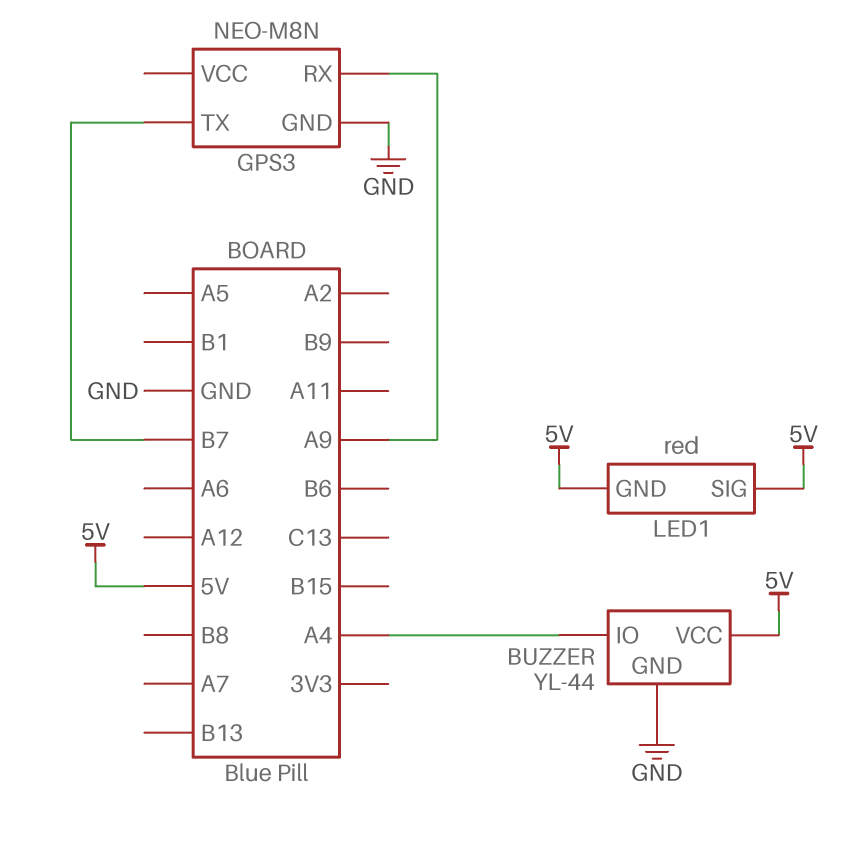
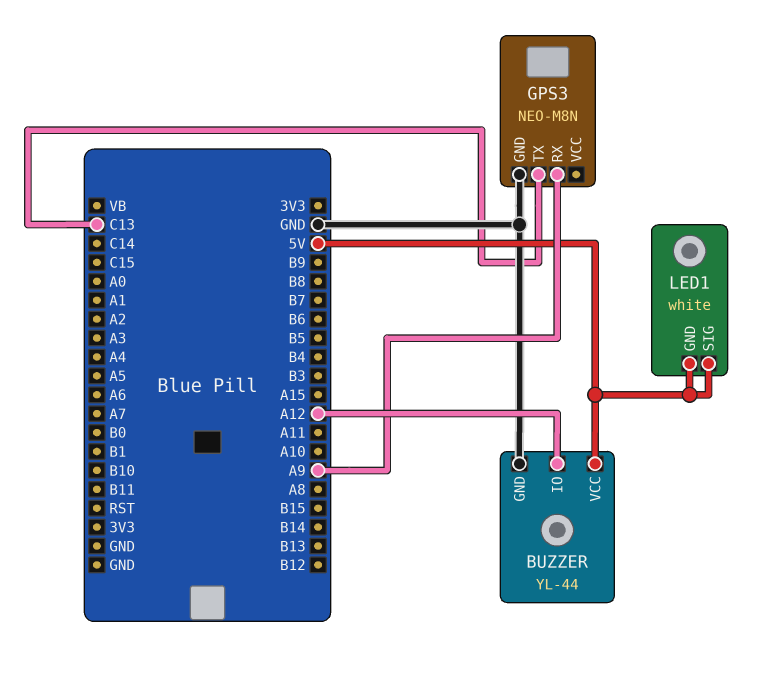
BUZZER pin IO: A4 -> A12
GPS3 pin TX: B7 -> C13
LED1: red -> white

